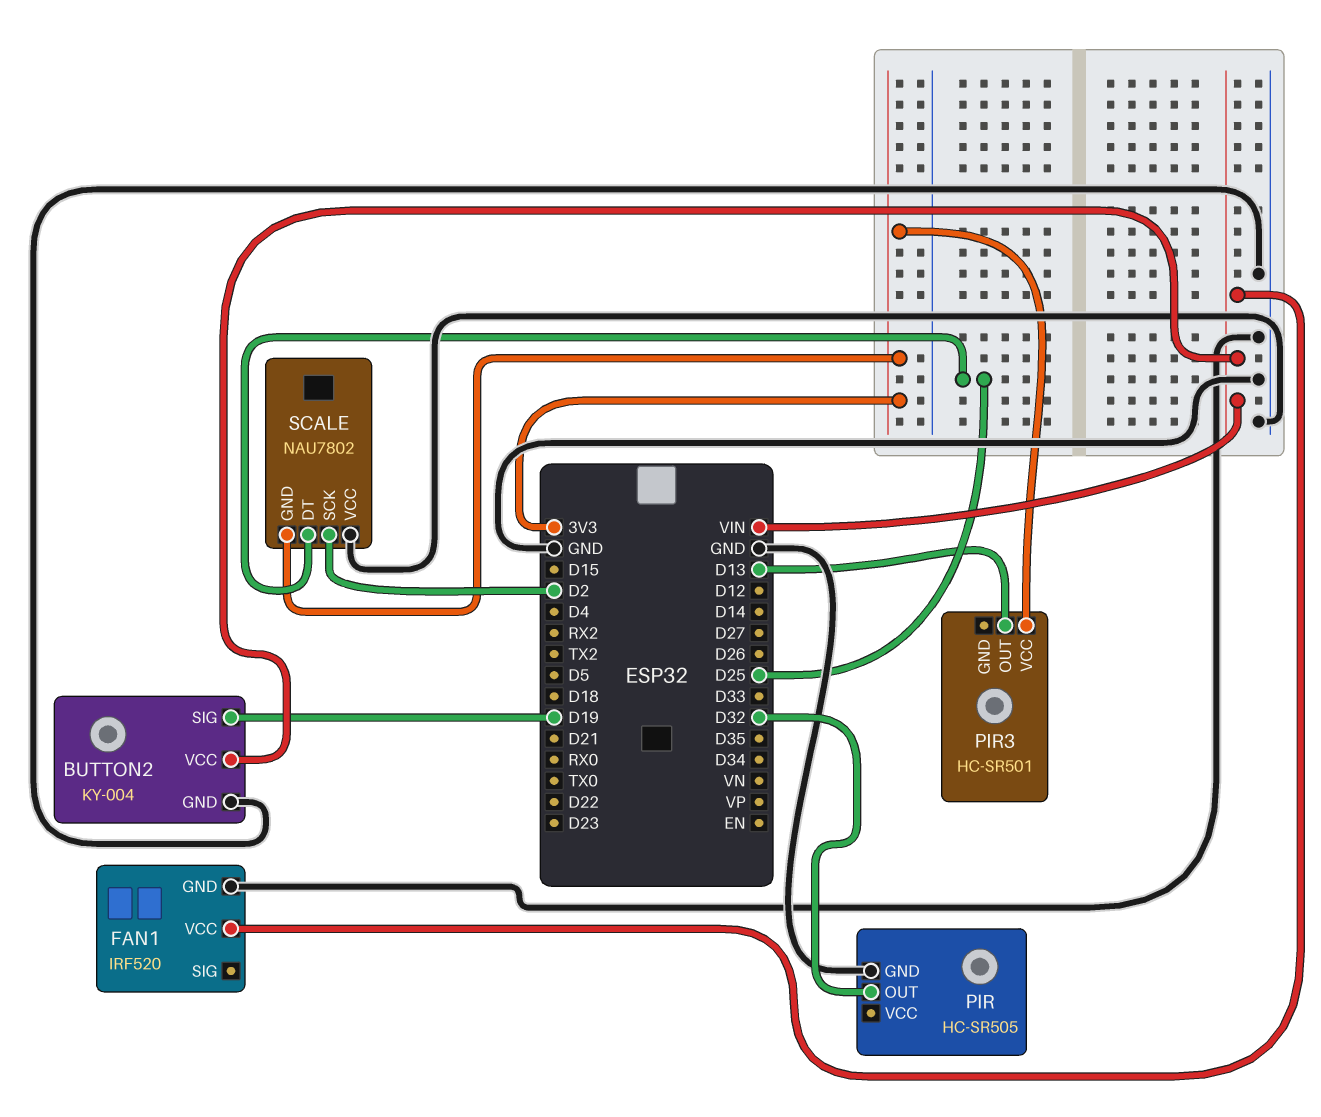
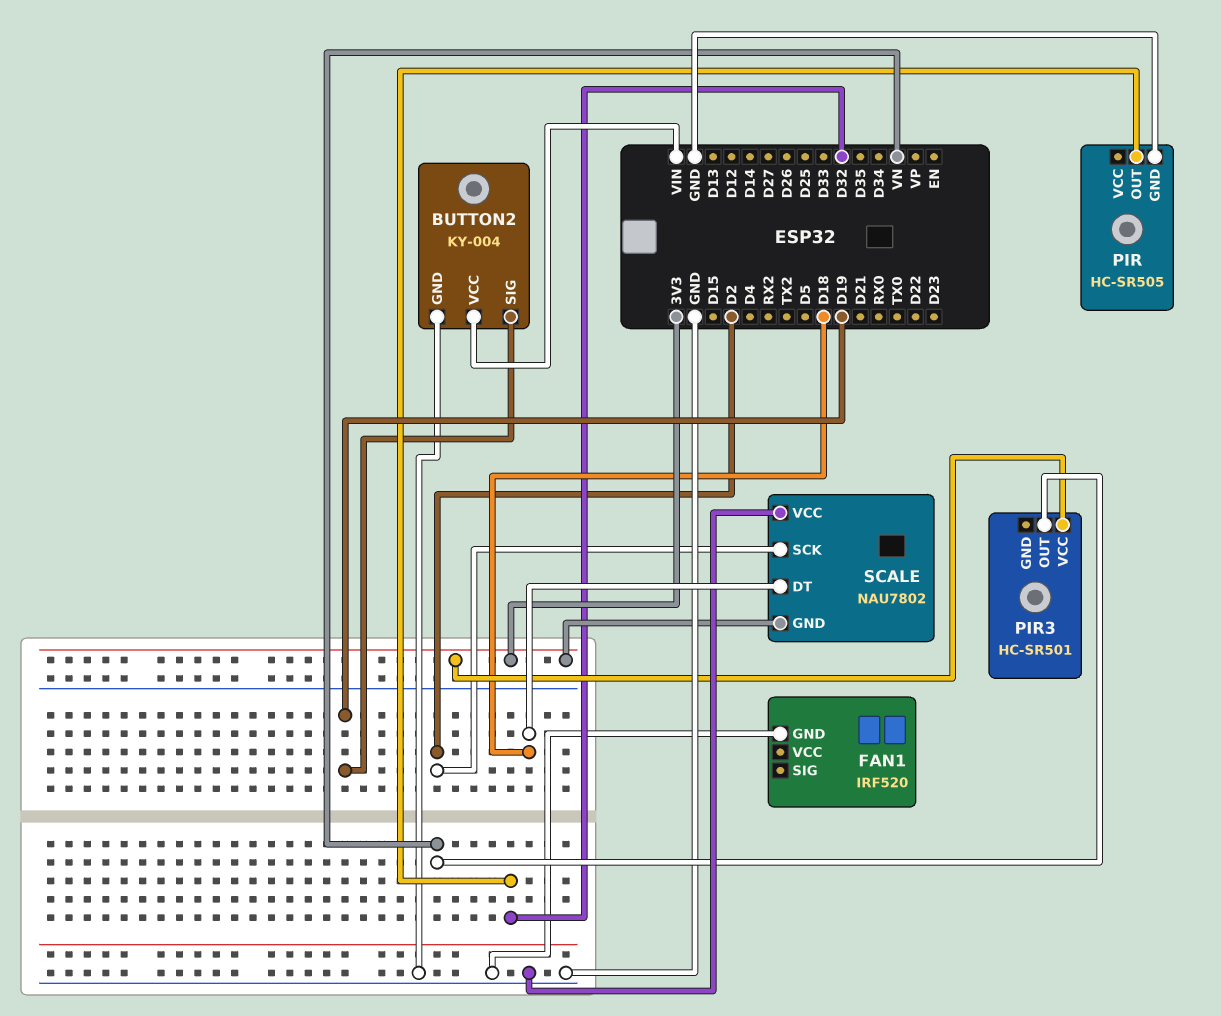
FAN1 pin VCC: VIN -> none
PIR3 pin OUT: D13 -> VN
SCALE pin DT: D25 -> D18

